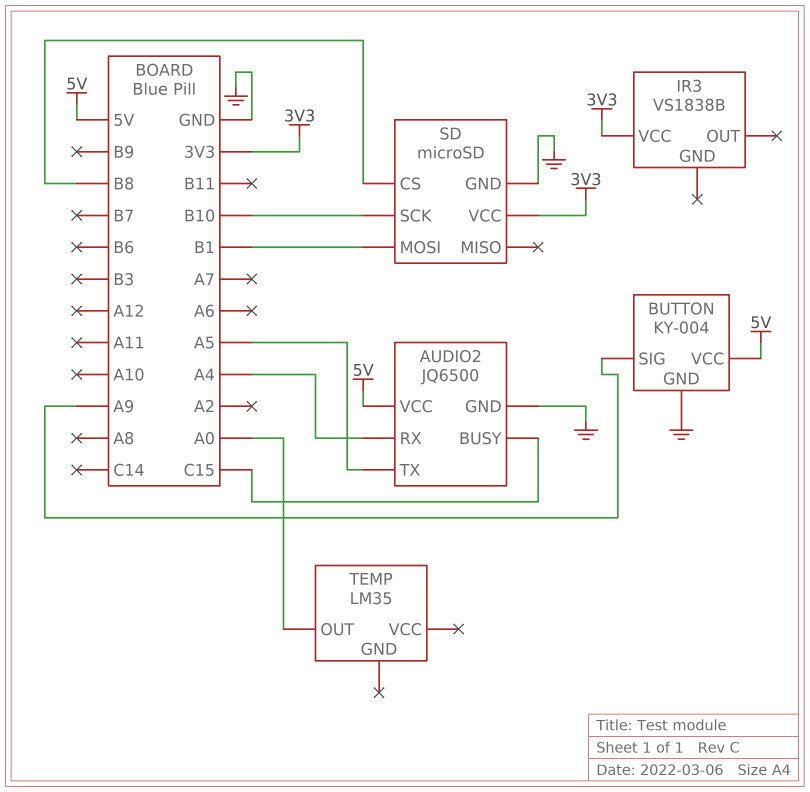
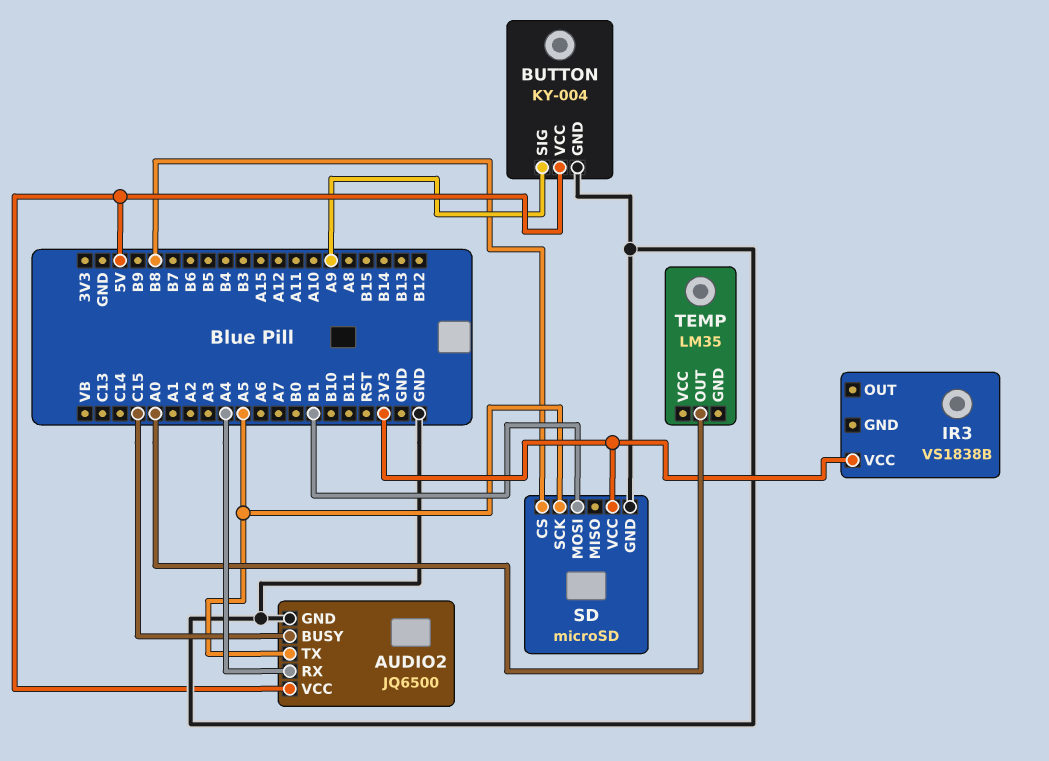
SD pin SCK: B10 -> A5

